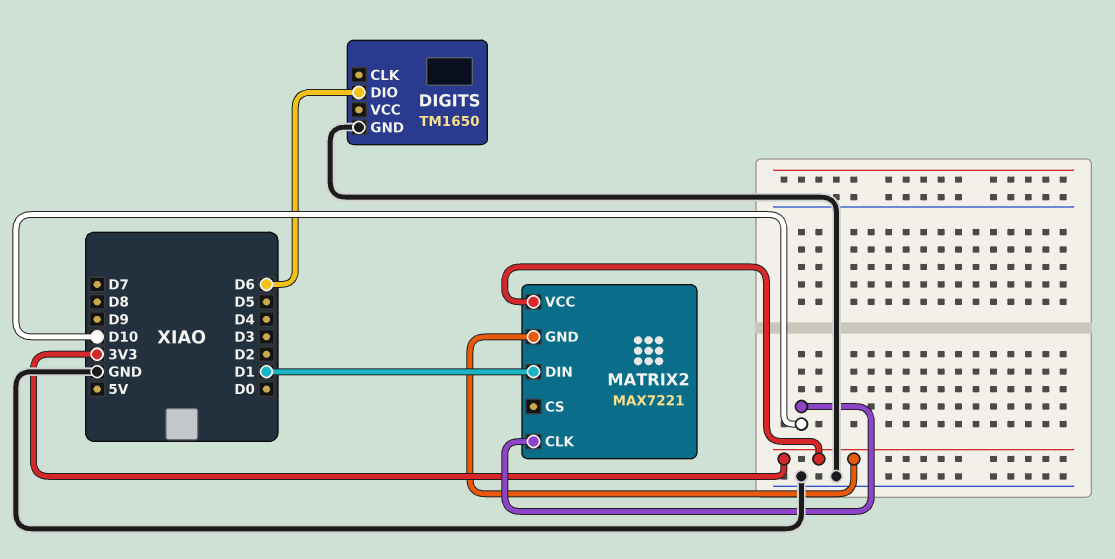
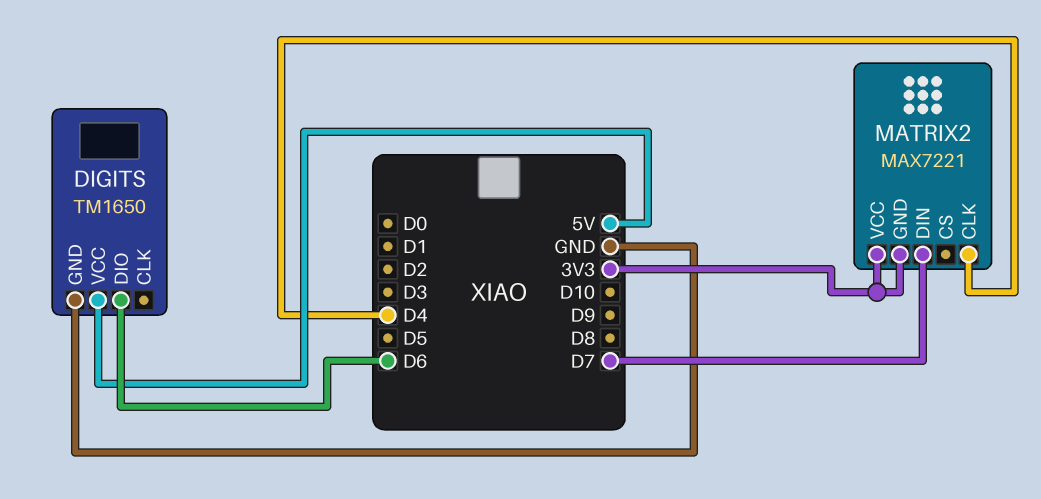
DIGITS pin VCC: none -> 5V
MATRIX2 pin CLK: D10 -> D4
MATRIX2 pin DIN: D1 -> D7

